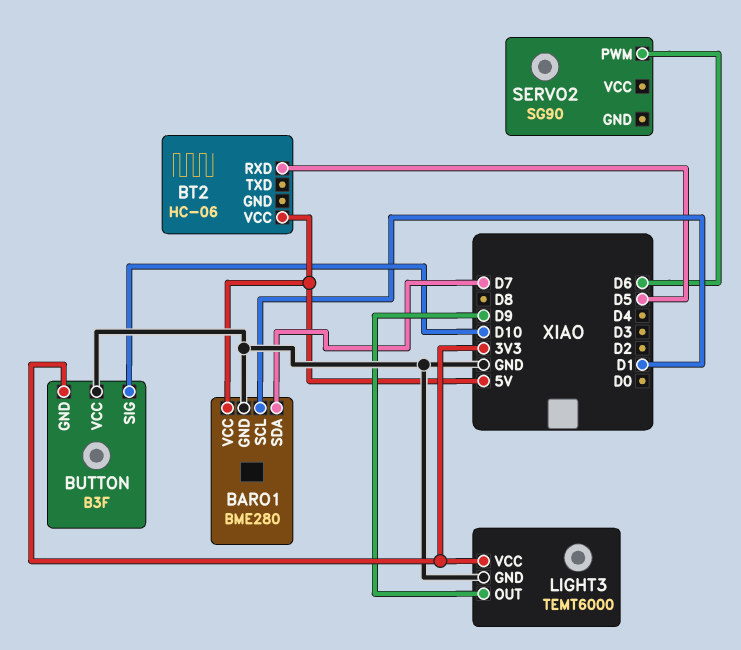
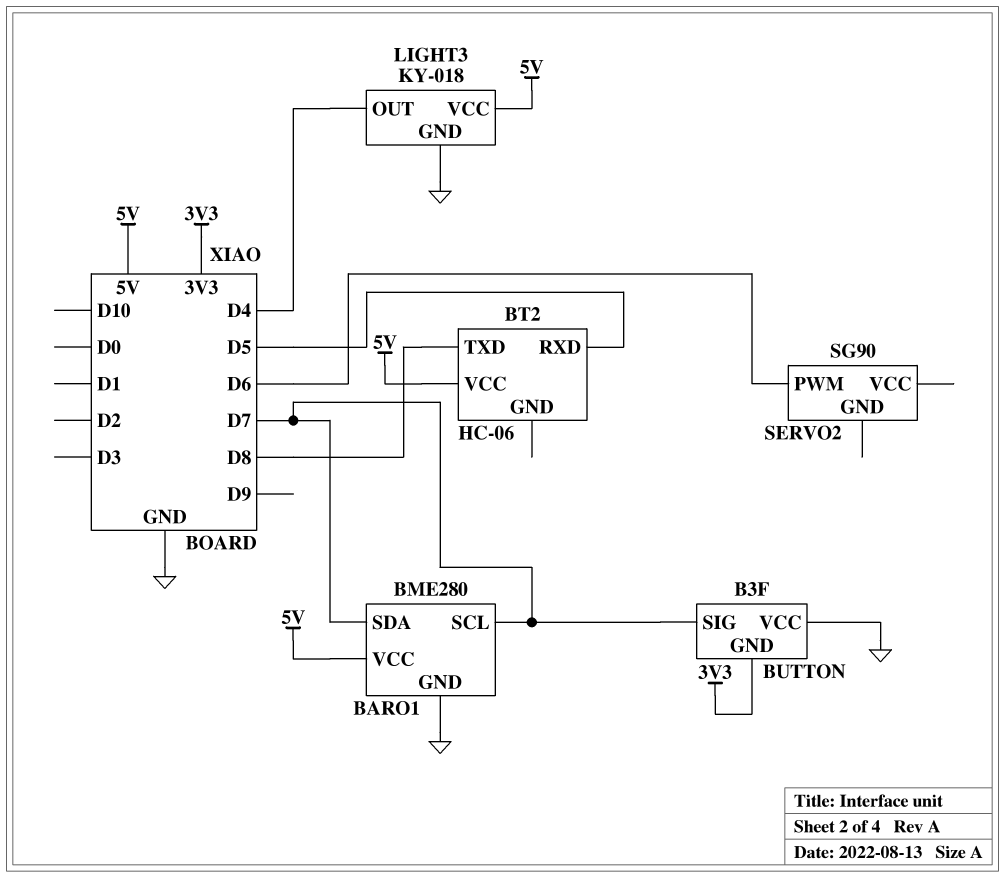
BARO1 pin SCL: D1 -> D7
BT2 pin TXD: none -> D8
BUTTON pin SIG: D10 -> D7
LIGHT3: TEMT6000 -> KY-018
LIGHT3 pin OUT: D9 -> D4
LIGHT3 pin VCC: 3V3 -> 5V

